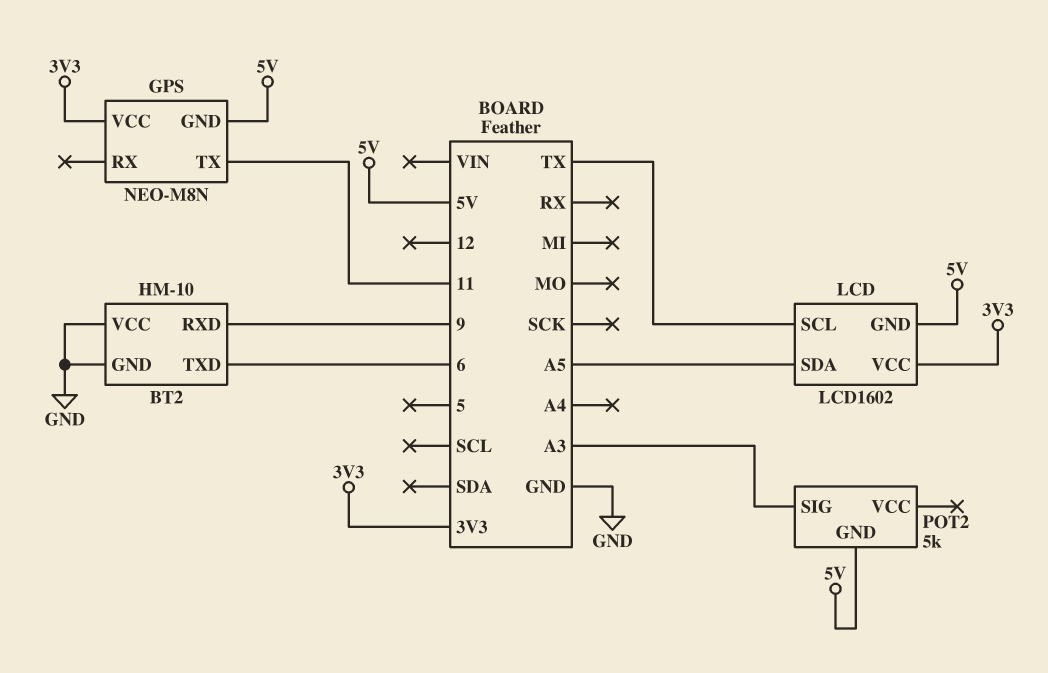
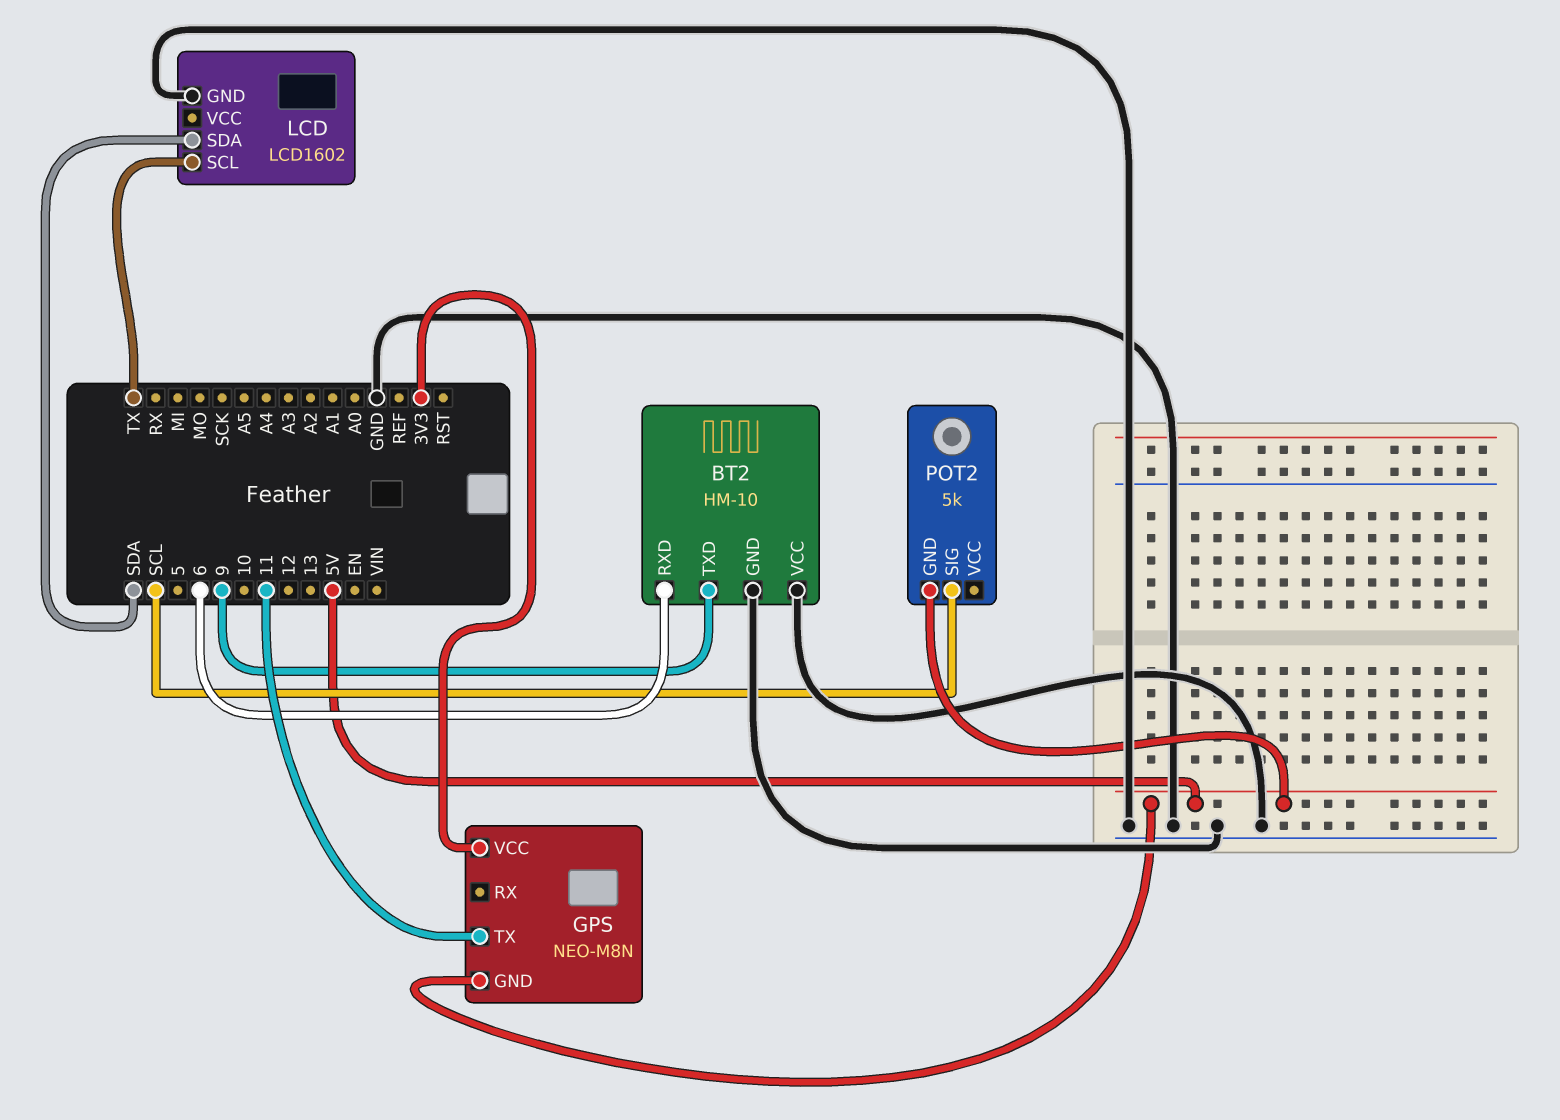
BT2 pin RXD: 9 -> 6
BT2 pin TXD: 6 -> 9
LCD pin GND: 5V -> GND
LCD pin SDA: A5 -> SDA
LCD pin VCC: 3V3 -> none
POT2 pin SIG: A3 -> SCL

